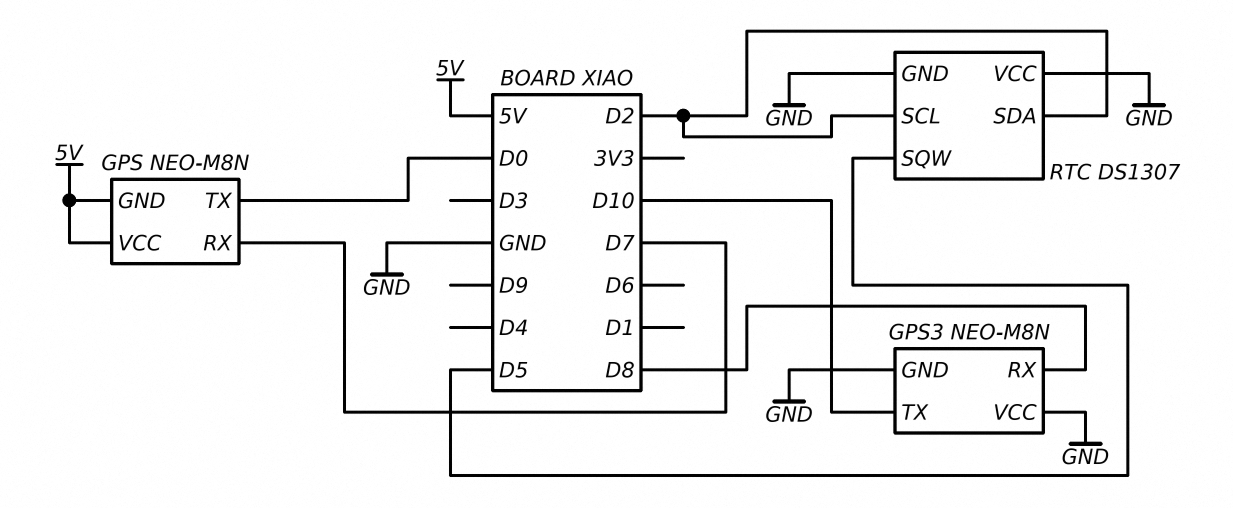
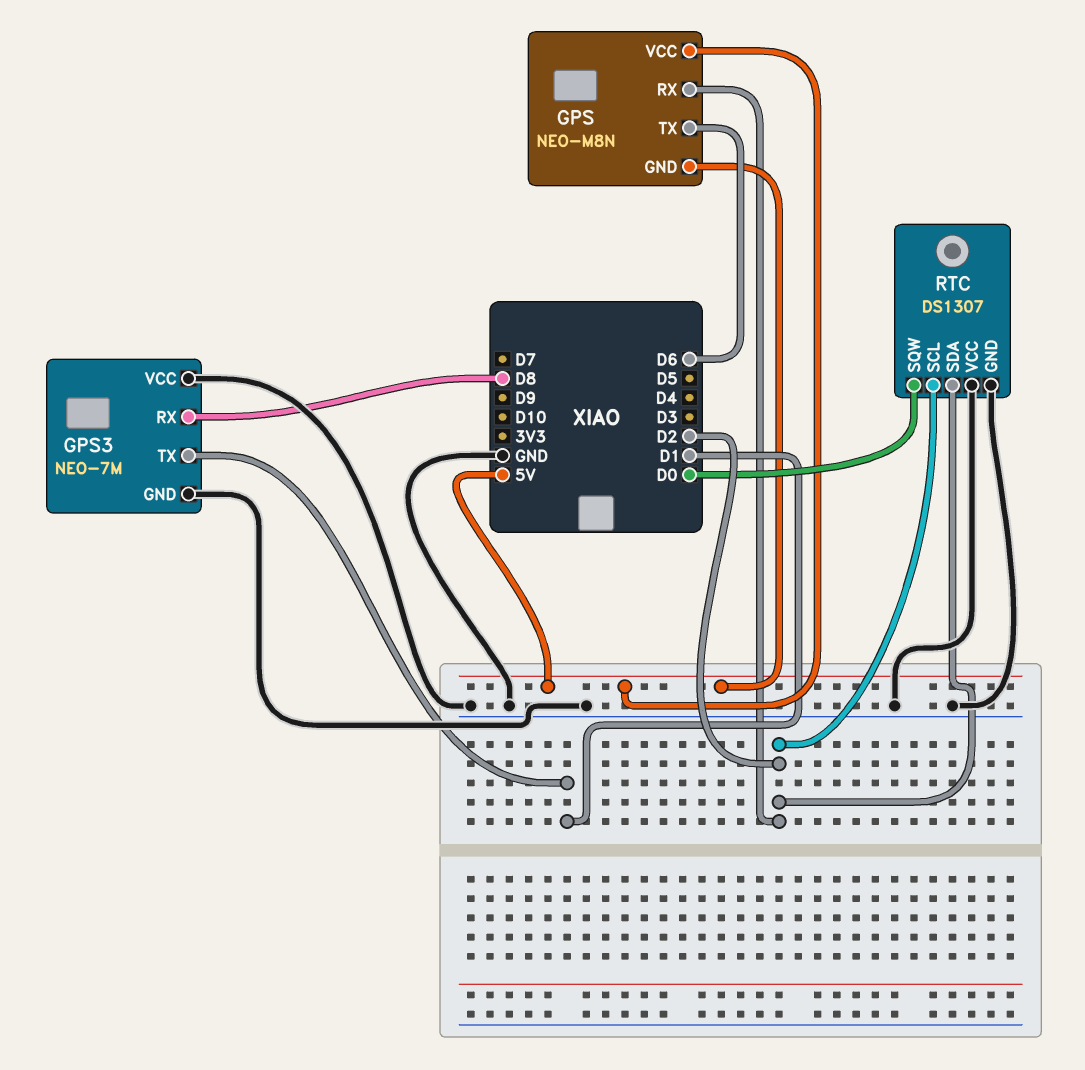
GPS pin RX: D7 -> D2
GPS pin TX: D0 -> D6
GPS3: NEO-M8N -> NEO-7M
GPS3 pin TX: D10 -> D1
RTC pin SQW: D5 -> D0

